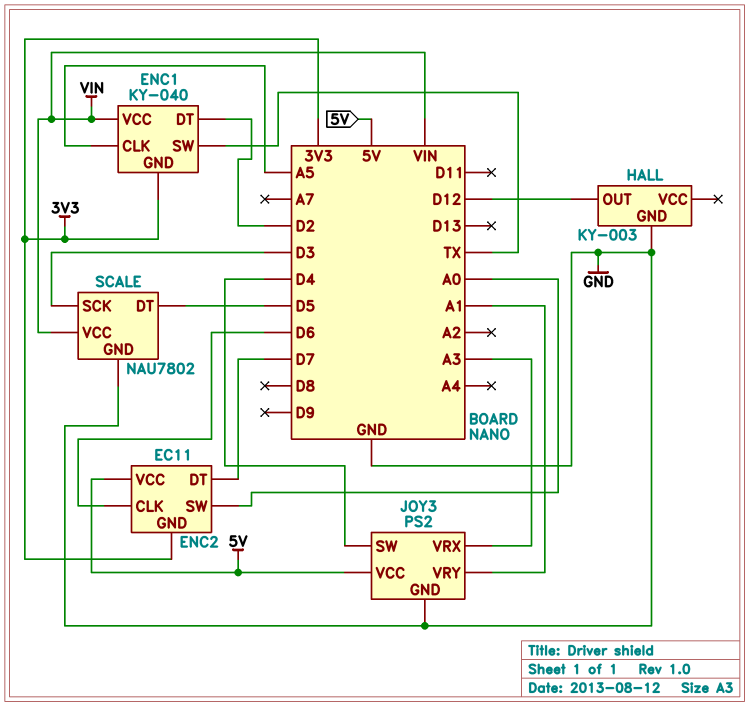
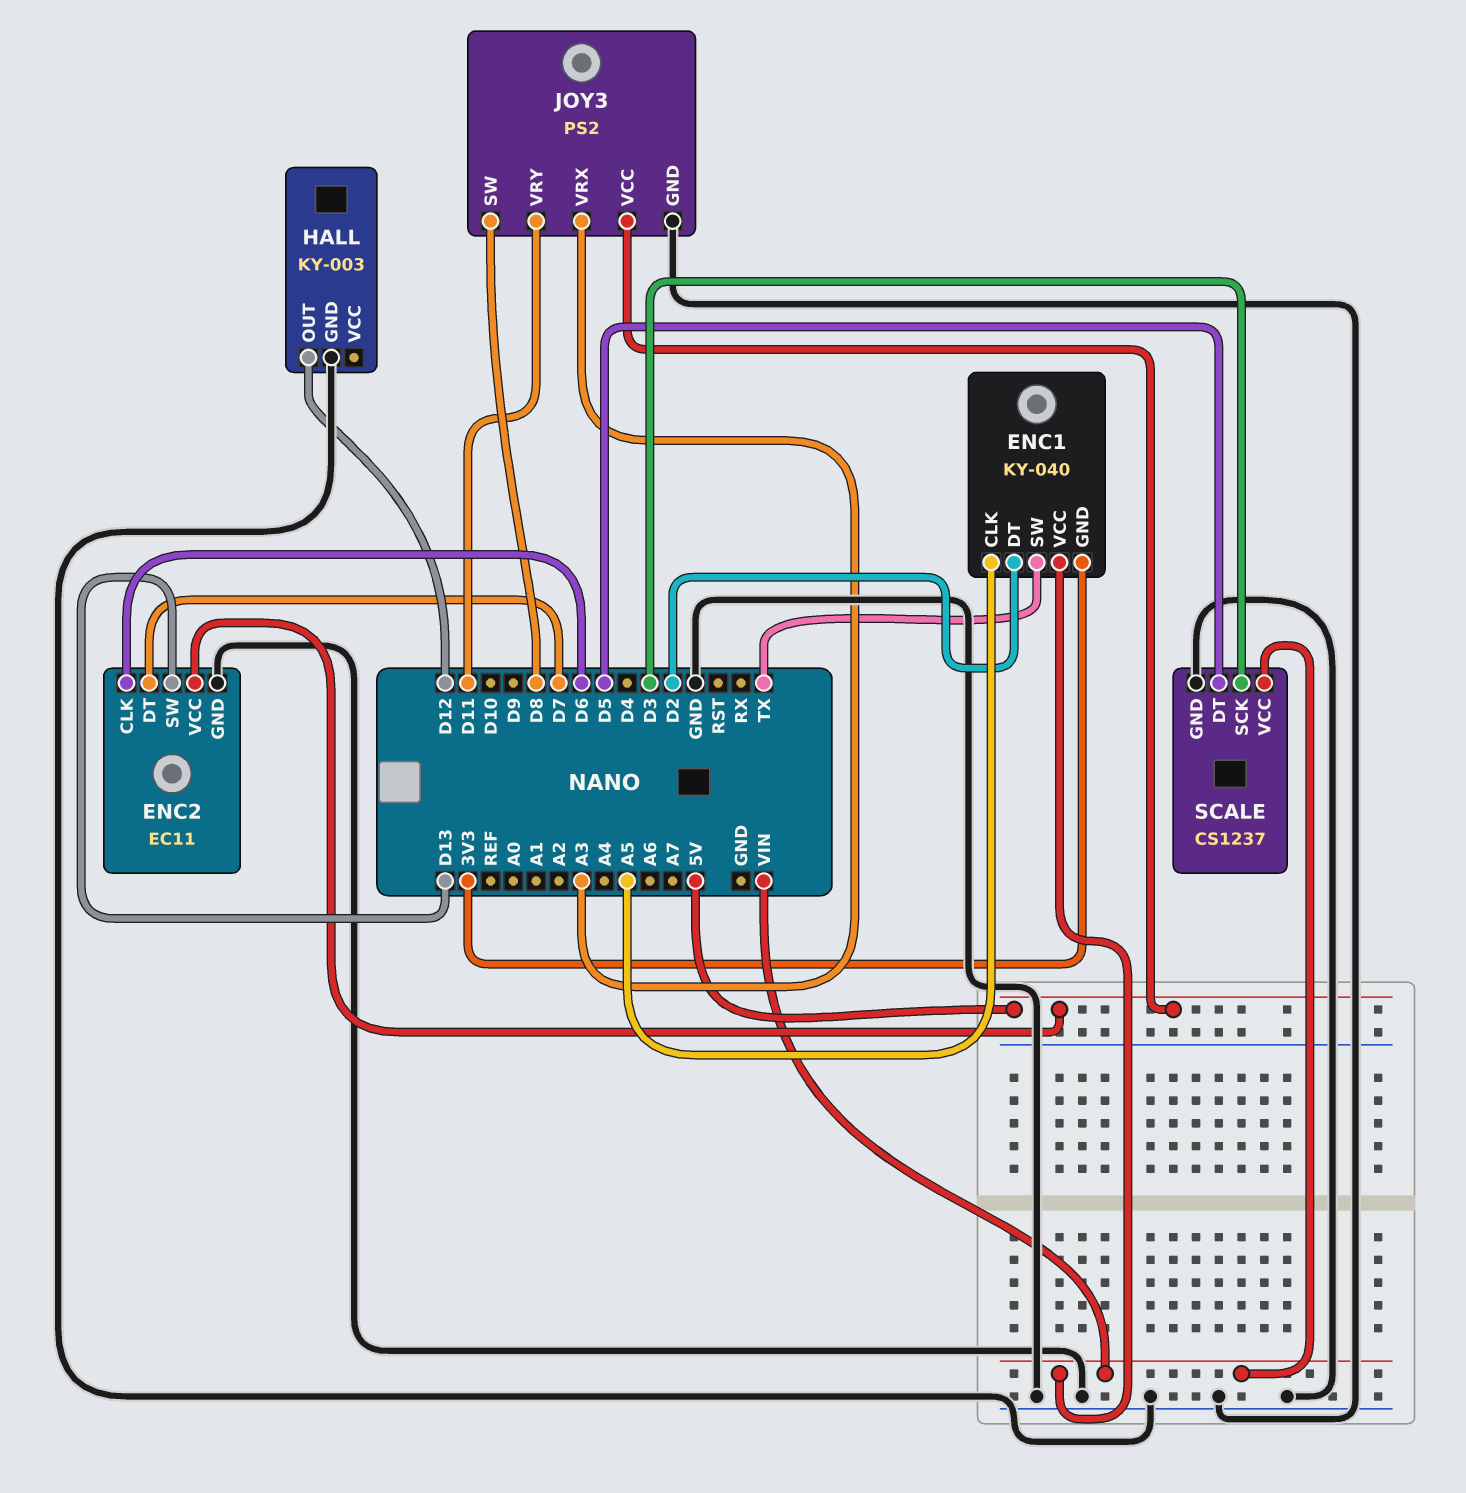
ENC2 pin GND: 3V3 -> GND
ENC2 pin SW: A0 -> D13
JOY3 pin SW: D4 -> D8
JOY3 pin VRY: A1 -> D11
SCALE: NAU7802 -> CS1237

